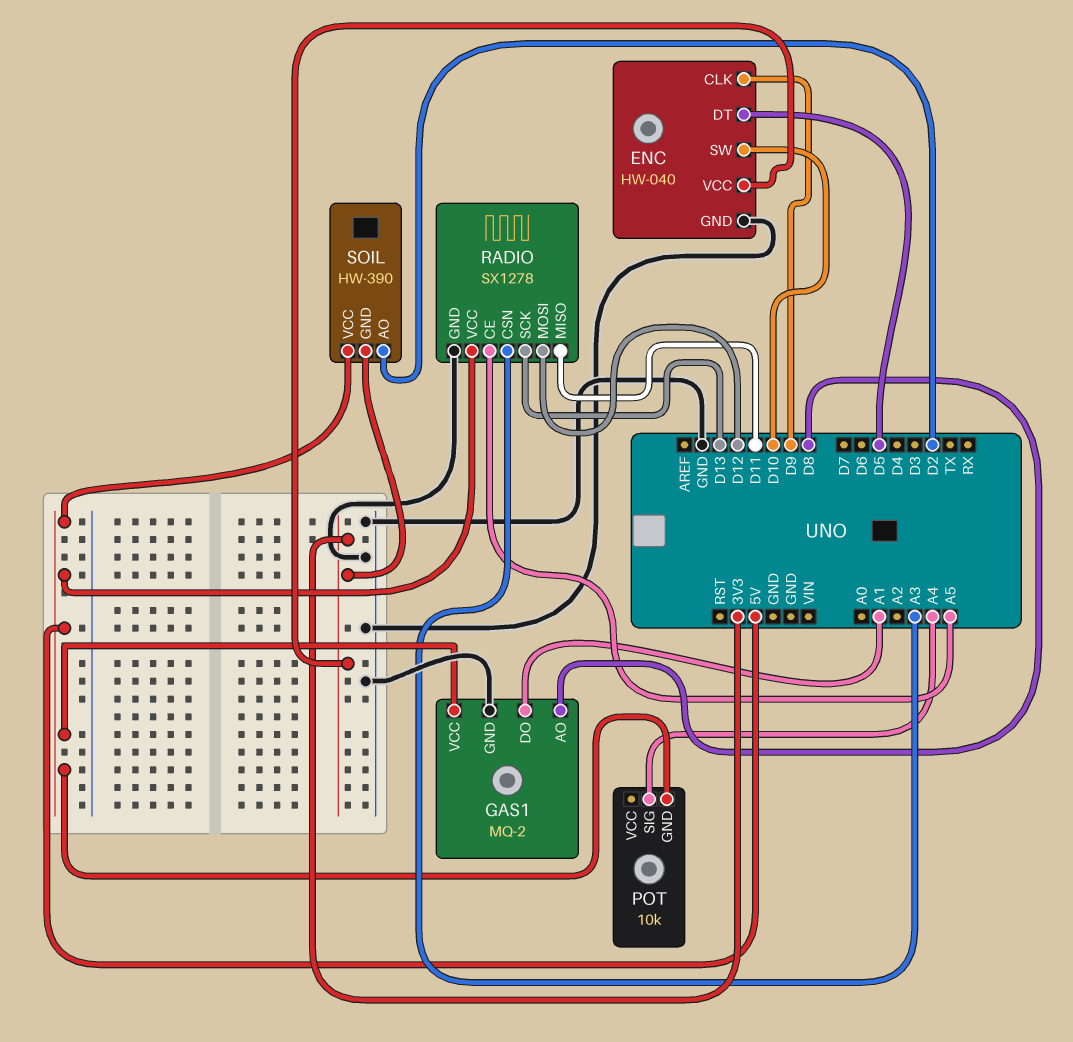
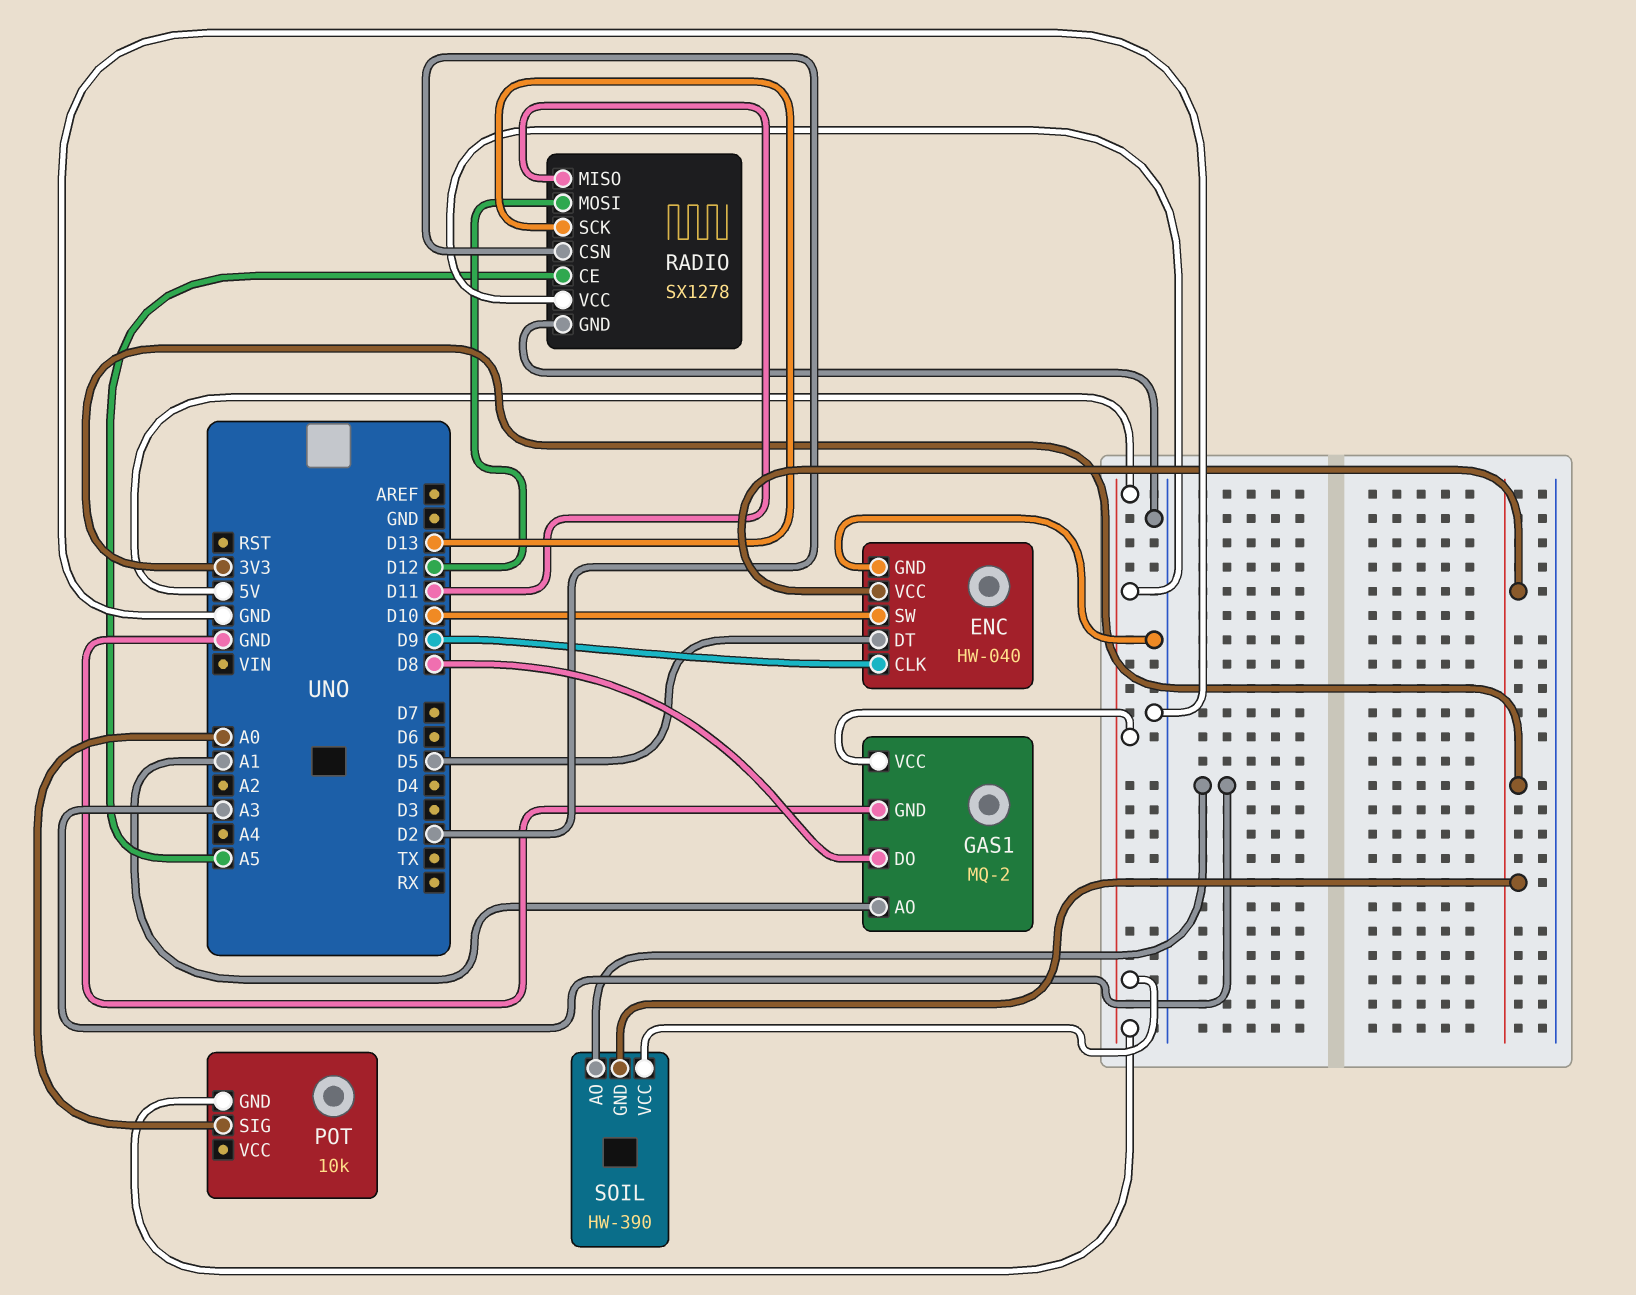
GAS1 pin AO: D8 -> A1
GAS1 pin DO: A1 -> D8
POT pin SIG: A4 -> A0
RADIO pin CSN: A3 -> D2
SOIL pin AO: D2 -> A3

